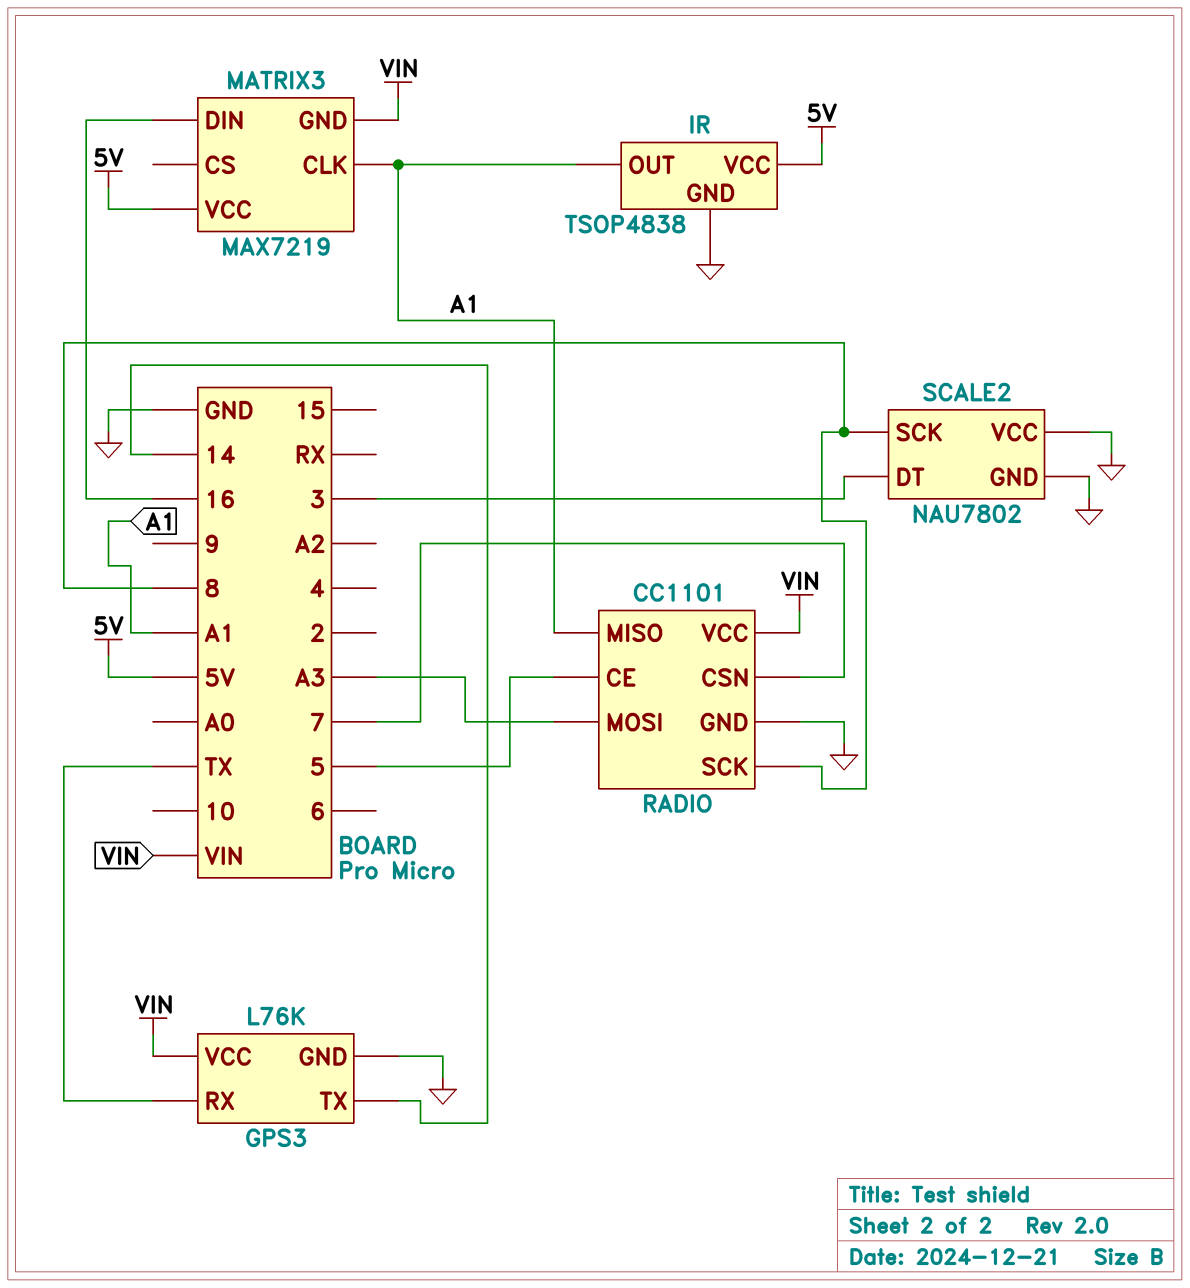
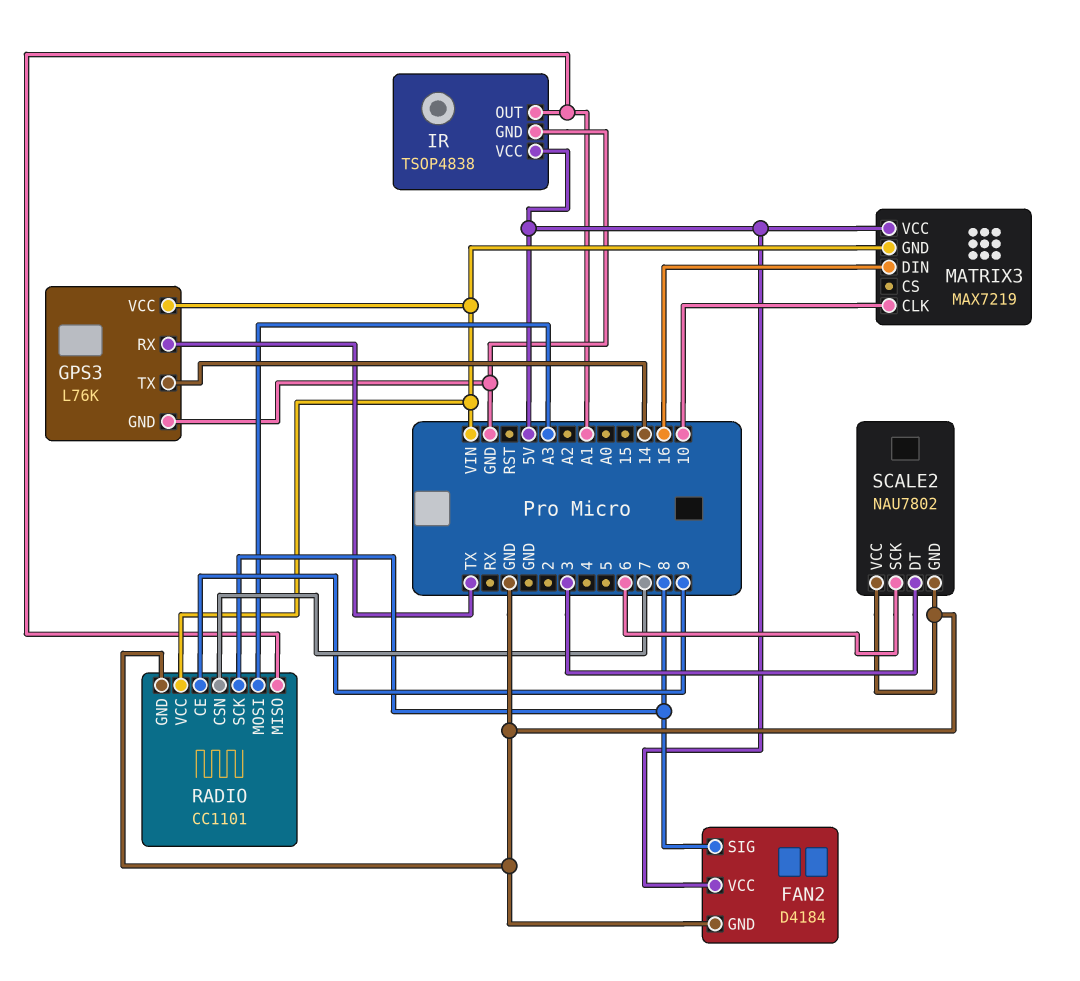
FAN2: none -> D4184
FAN2 pin GND: none -> GND
FAN2 pin SIG: none -> 8
FAN2 pin VCC: none -> 5V
MATRIX3 pin CLK: A1 -> 10
RADIO pin CE: 5 -> 9
SCALE2 pin SCK: 8 -> 6

